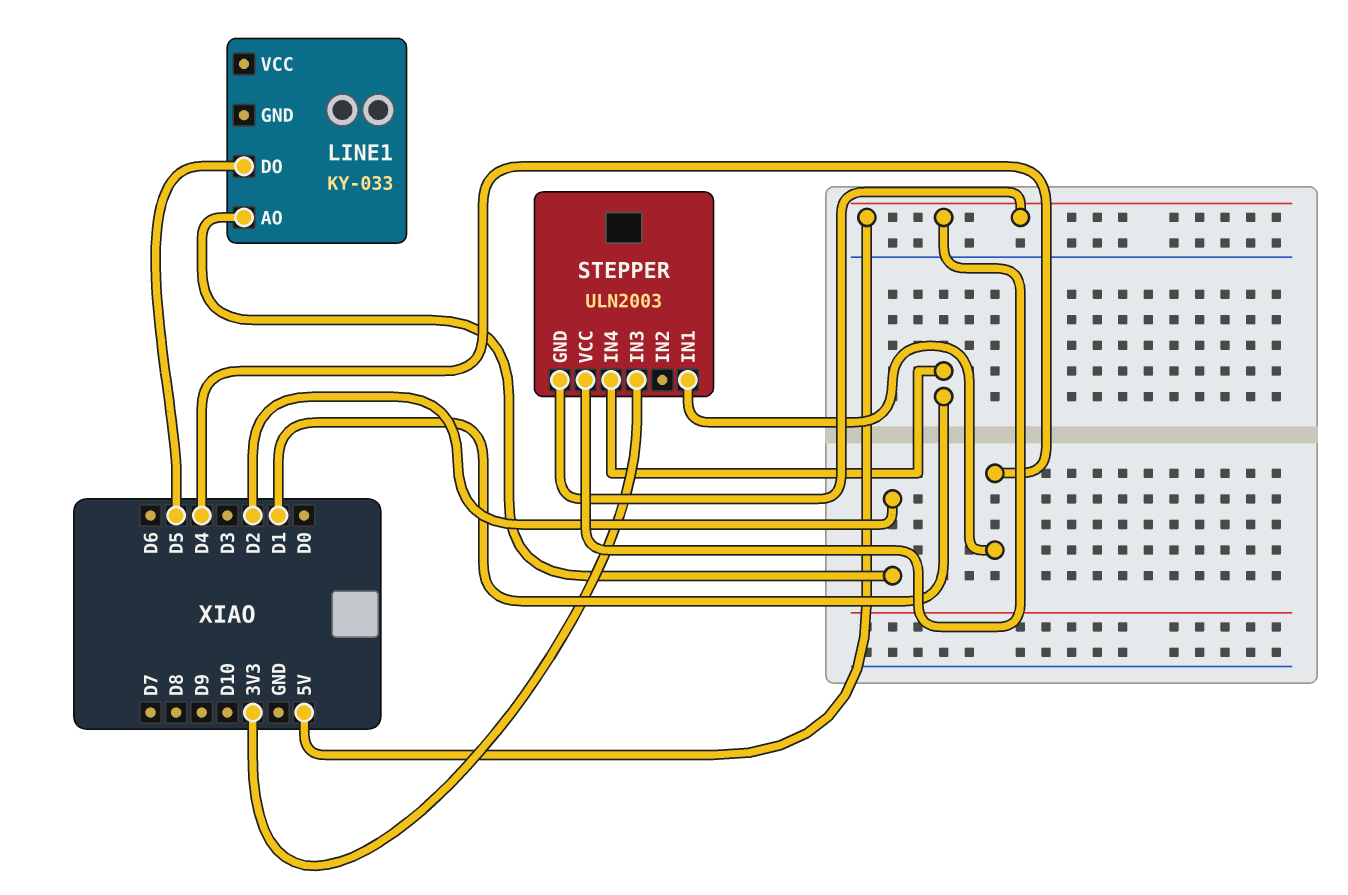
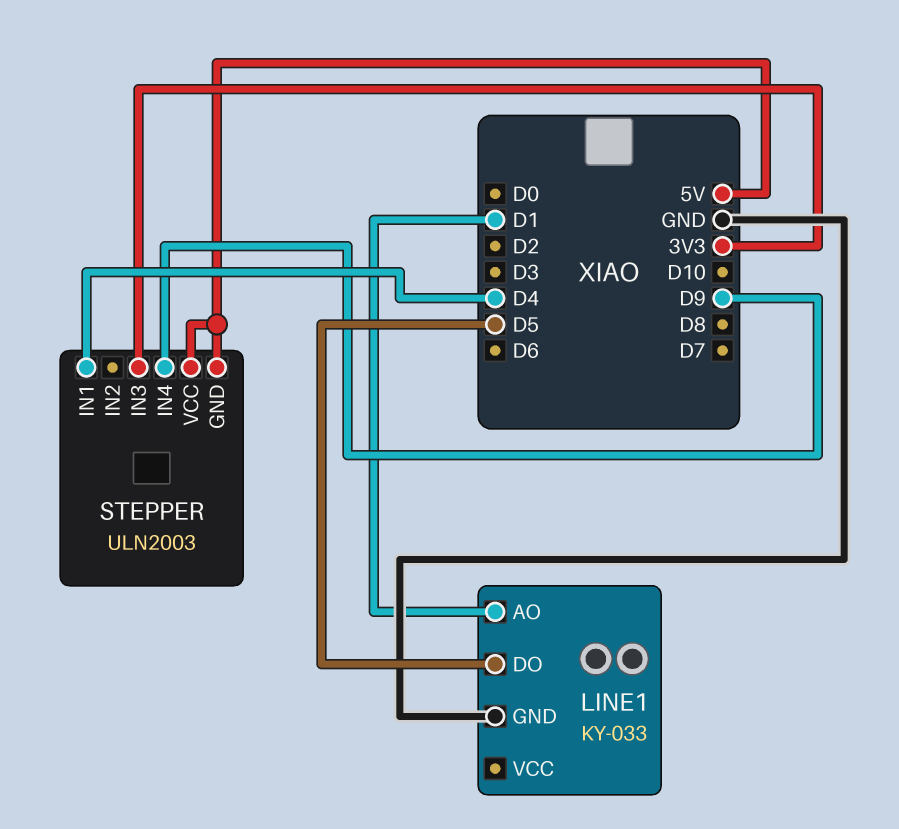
LINE1 pin AO: D2 -> D1
LINE1 pin GND: none -> GND
STEPPER pin IN4: D1 -> D9

